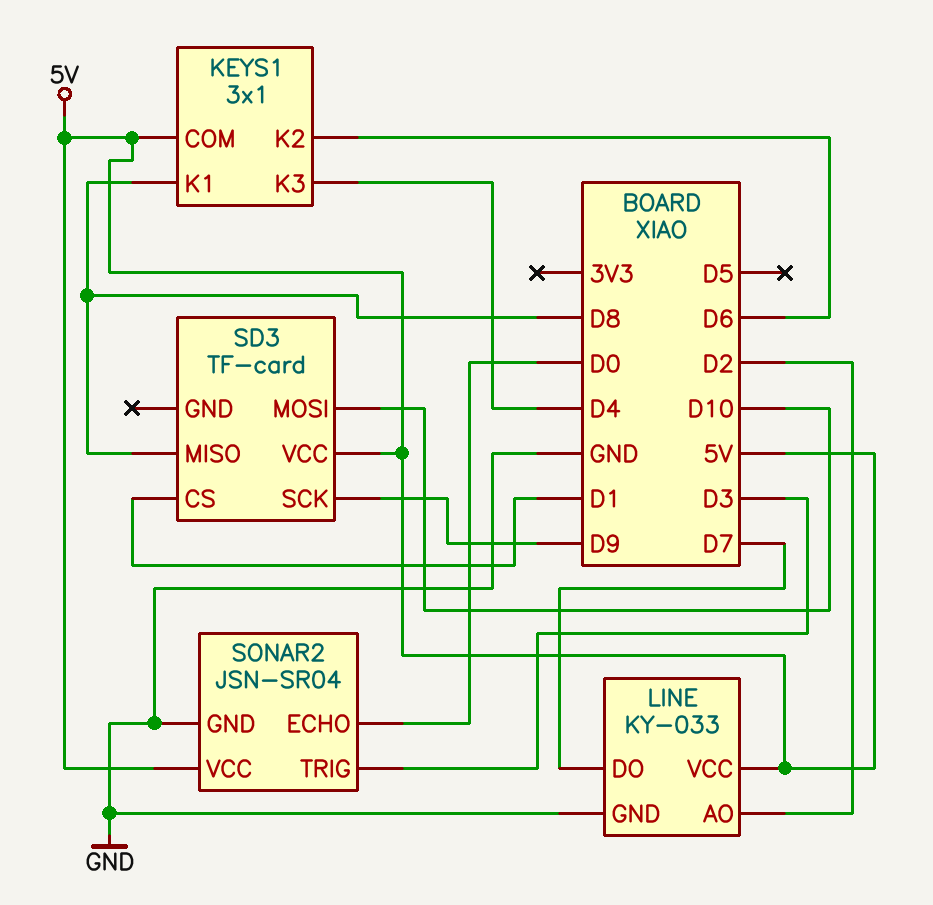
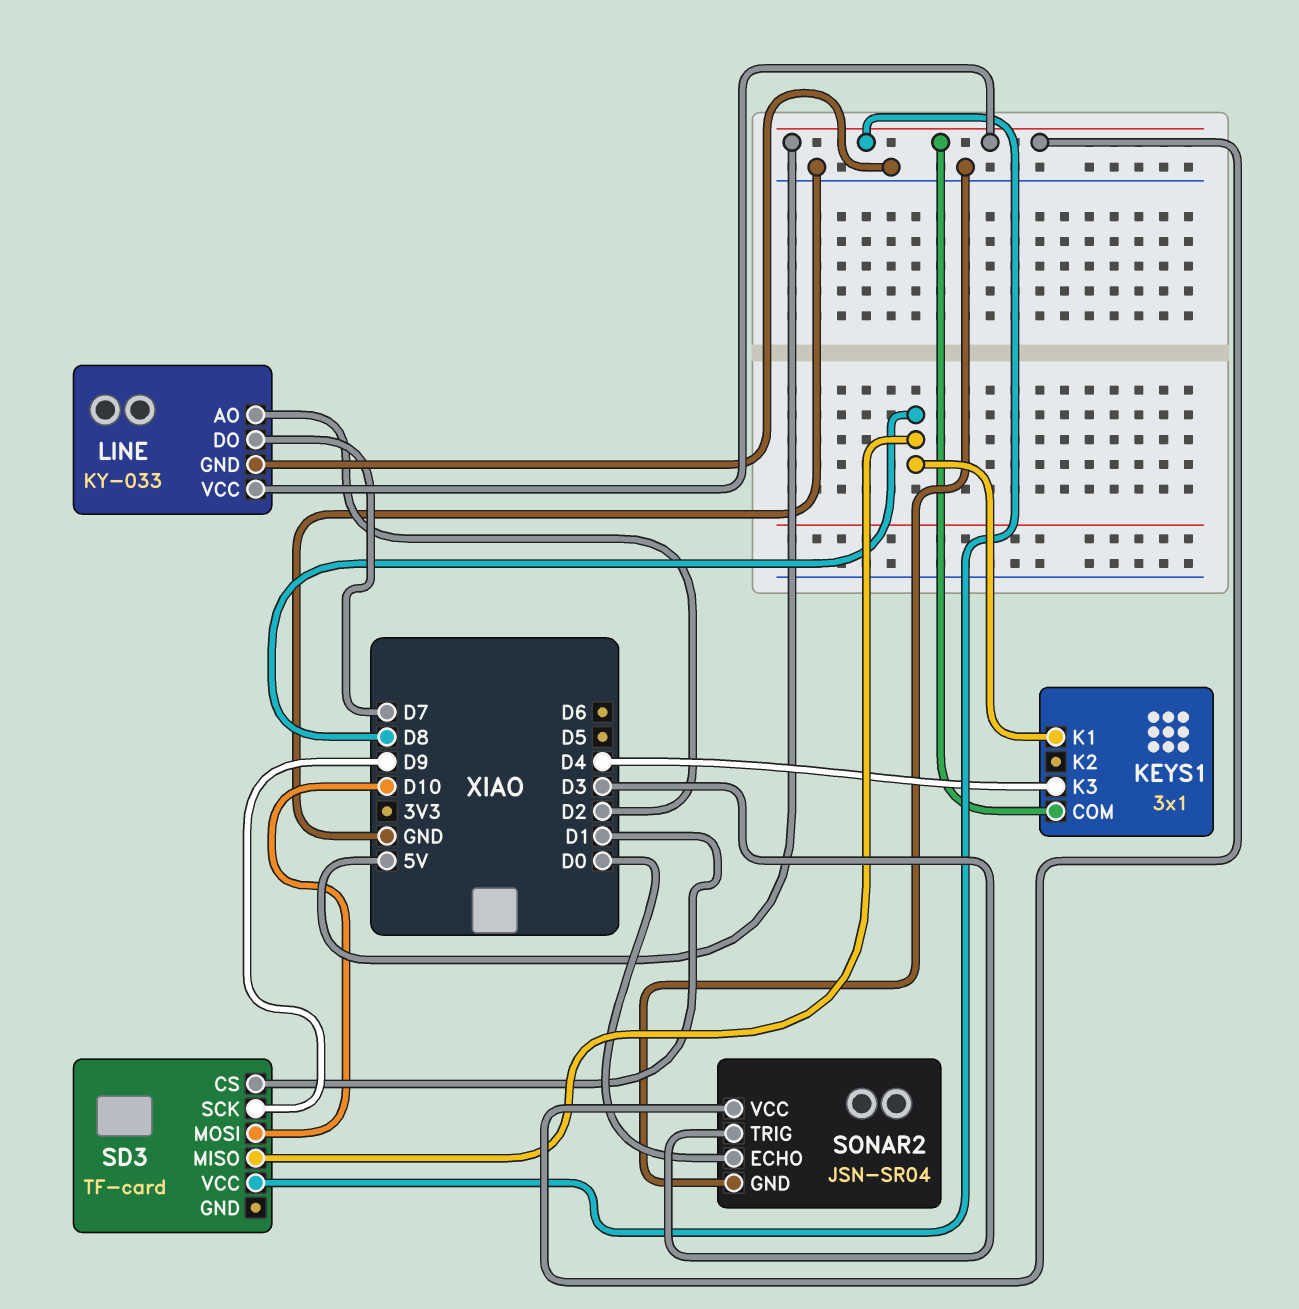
KEYS1 pin K2: D6 -> none

